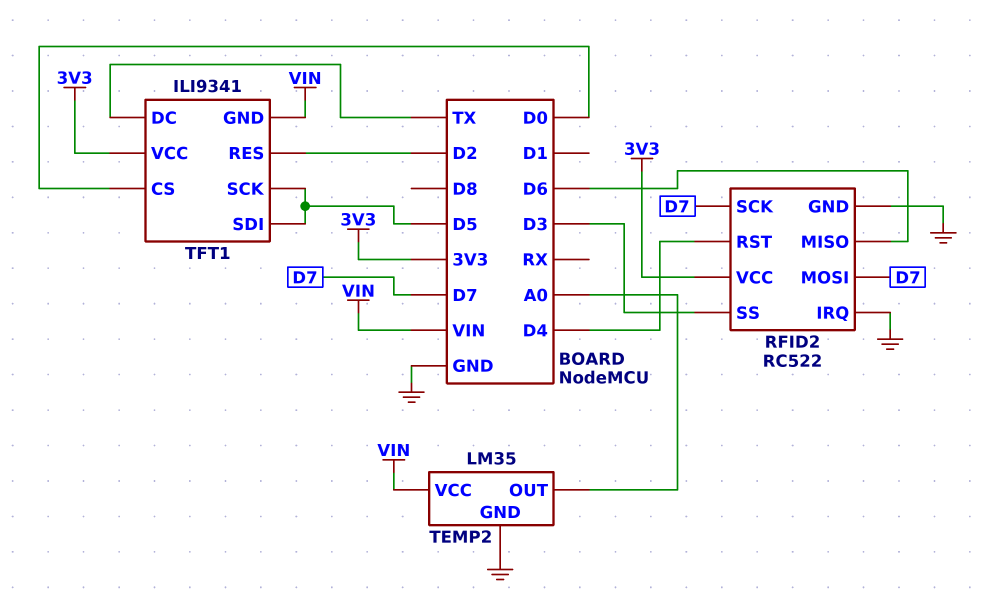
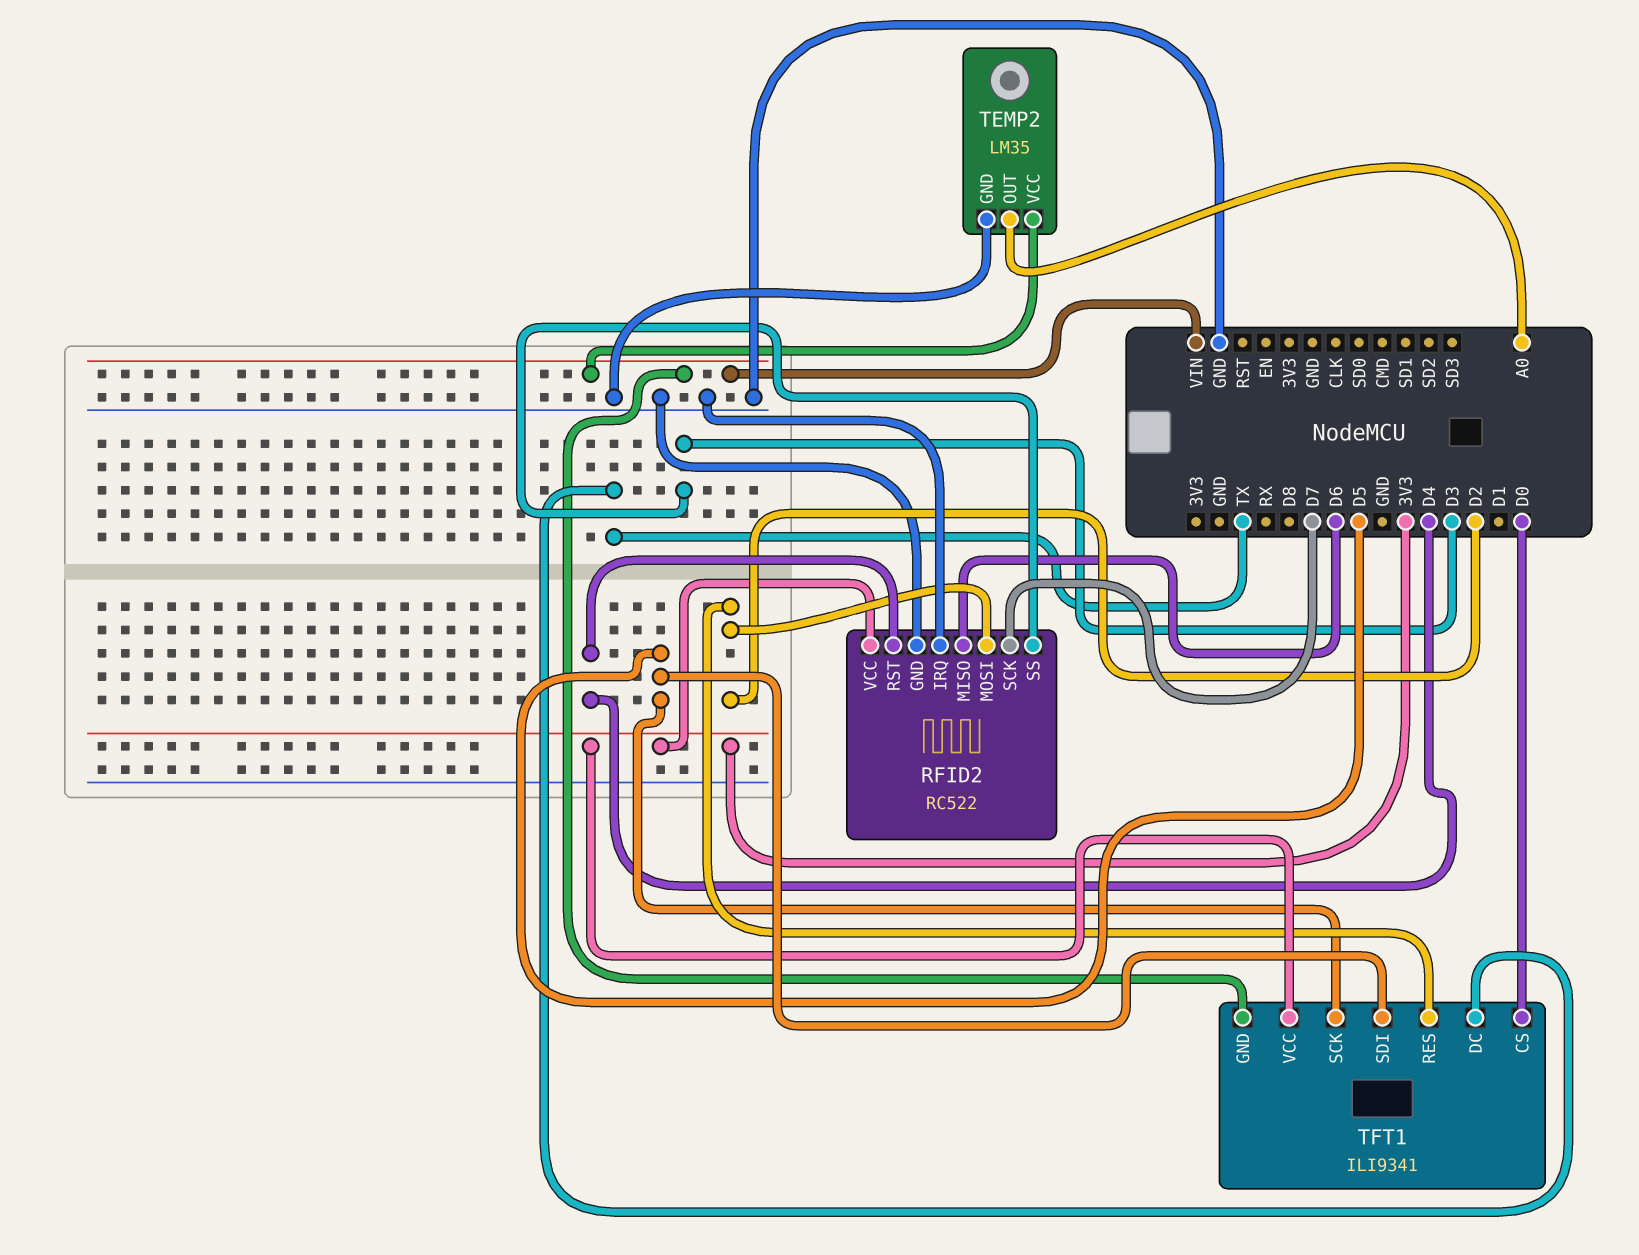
RFID2 pin MOSI: D7 -> D2

